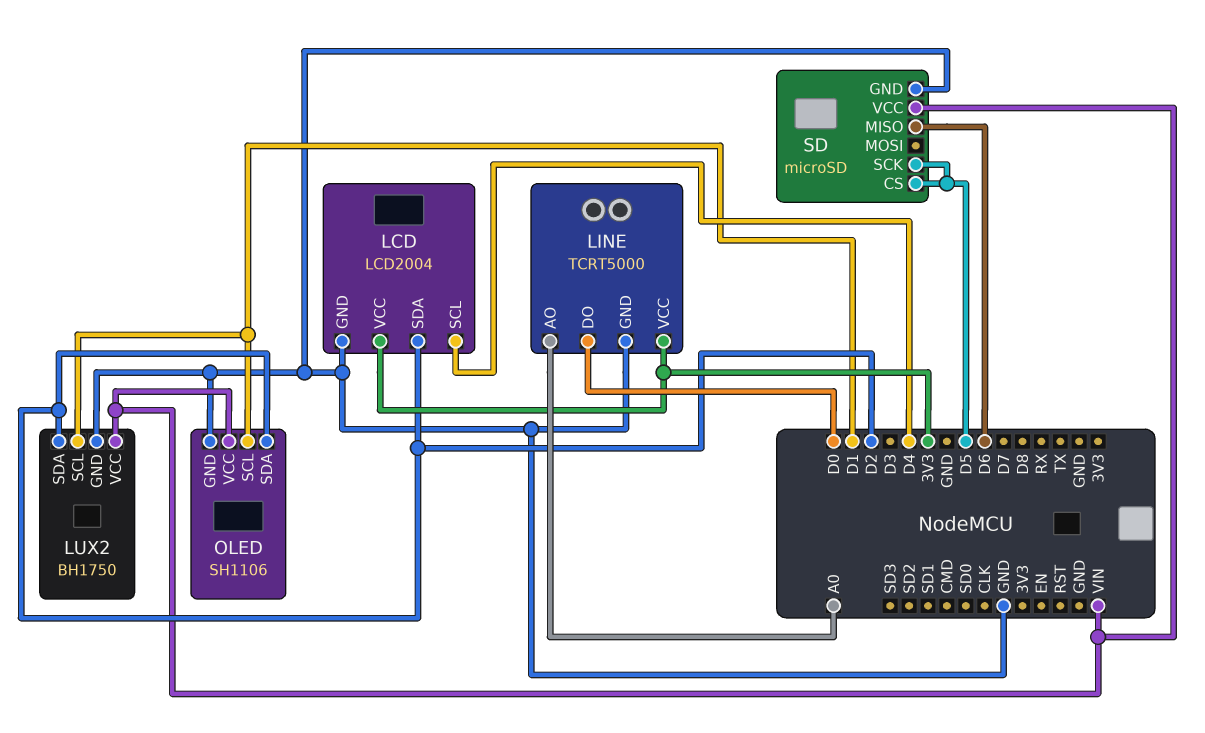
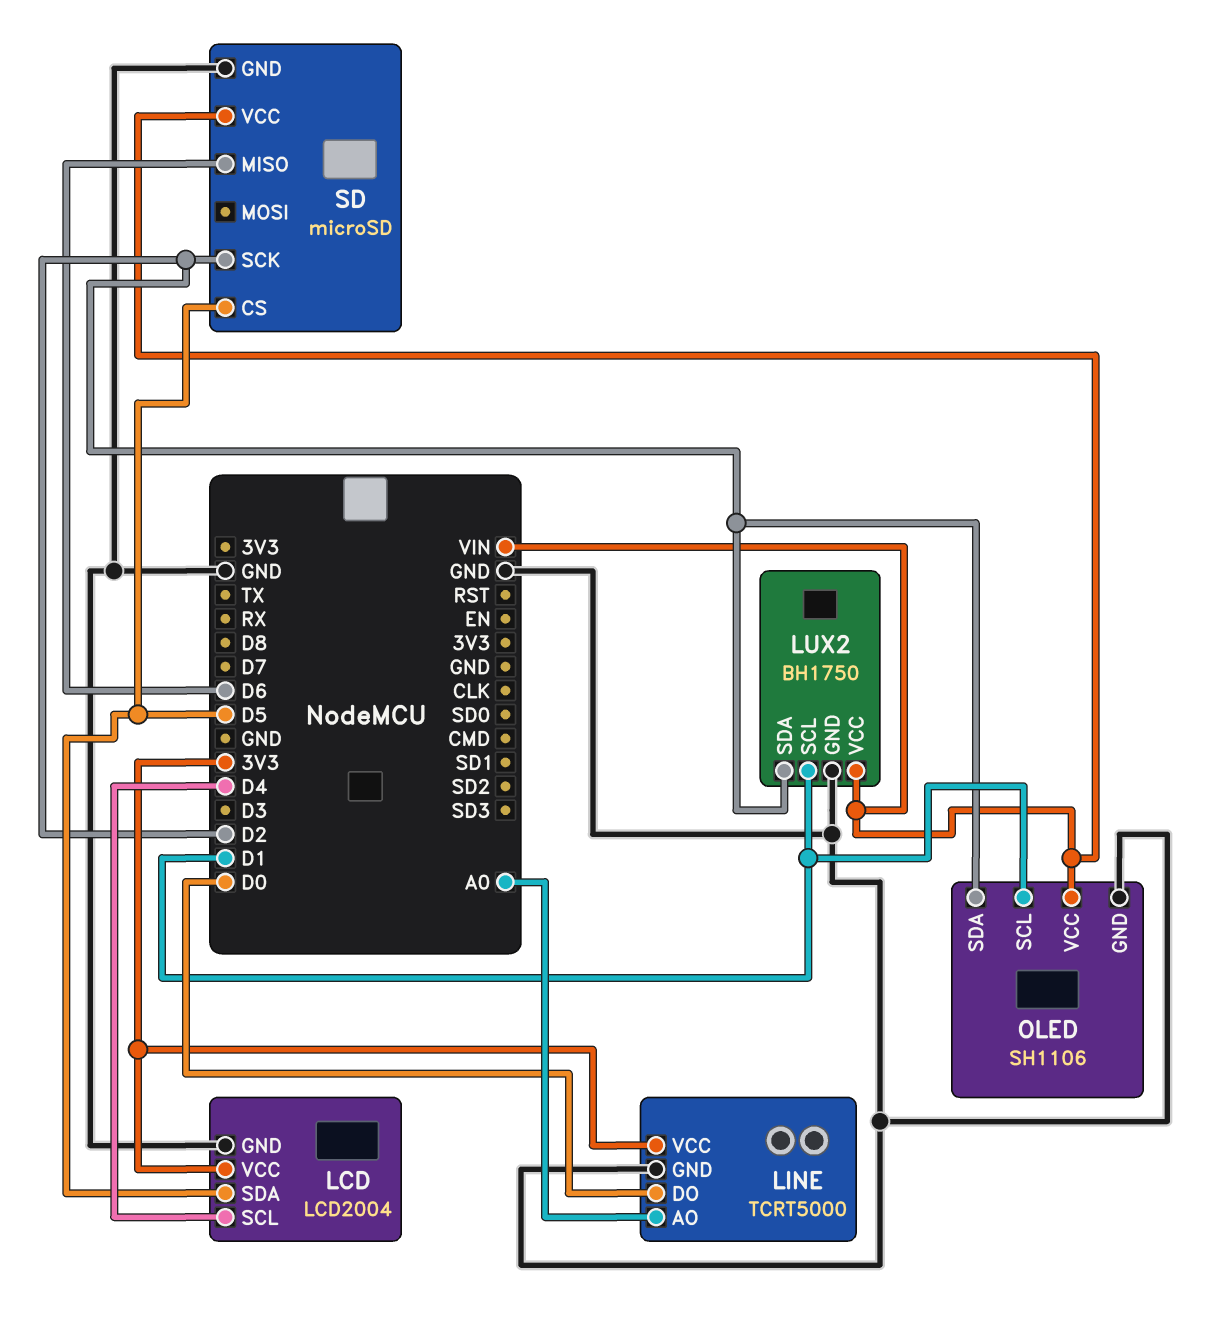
LCD pin SDA: D2 -> D5
SD pin SCK: D5 -> D2

